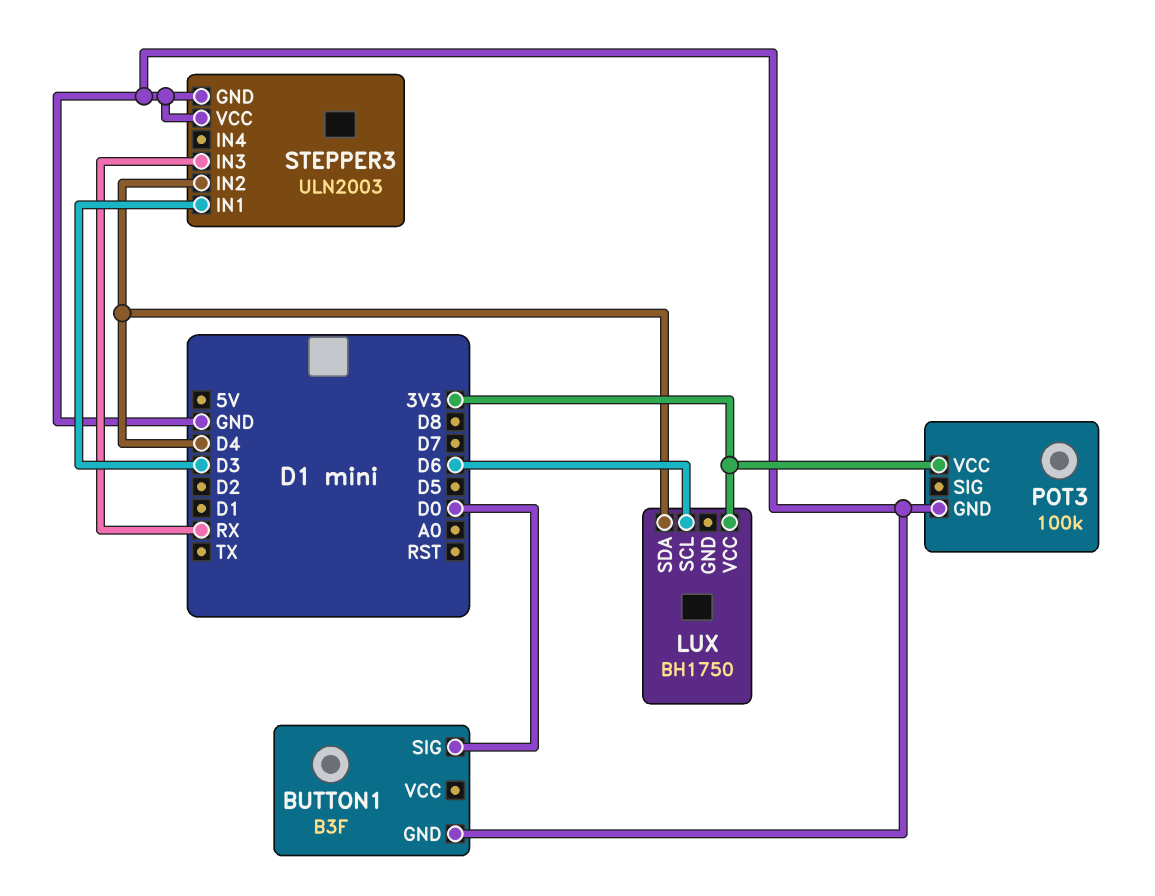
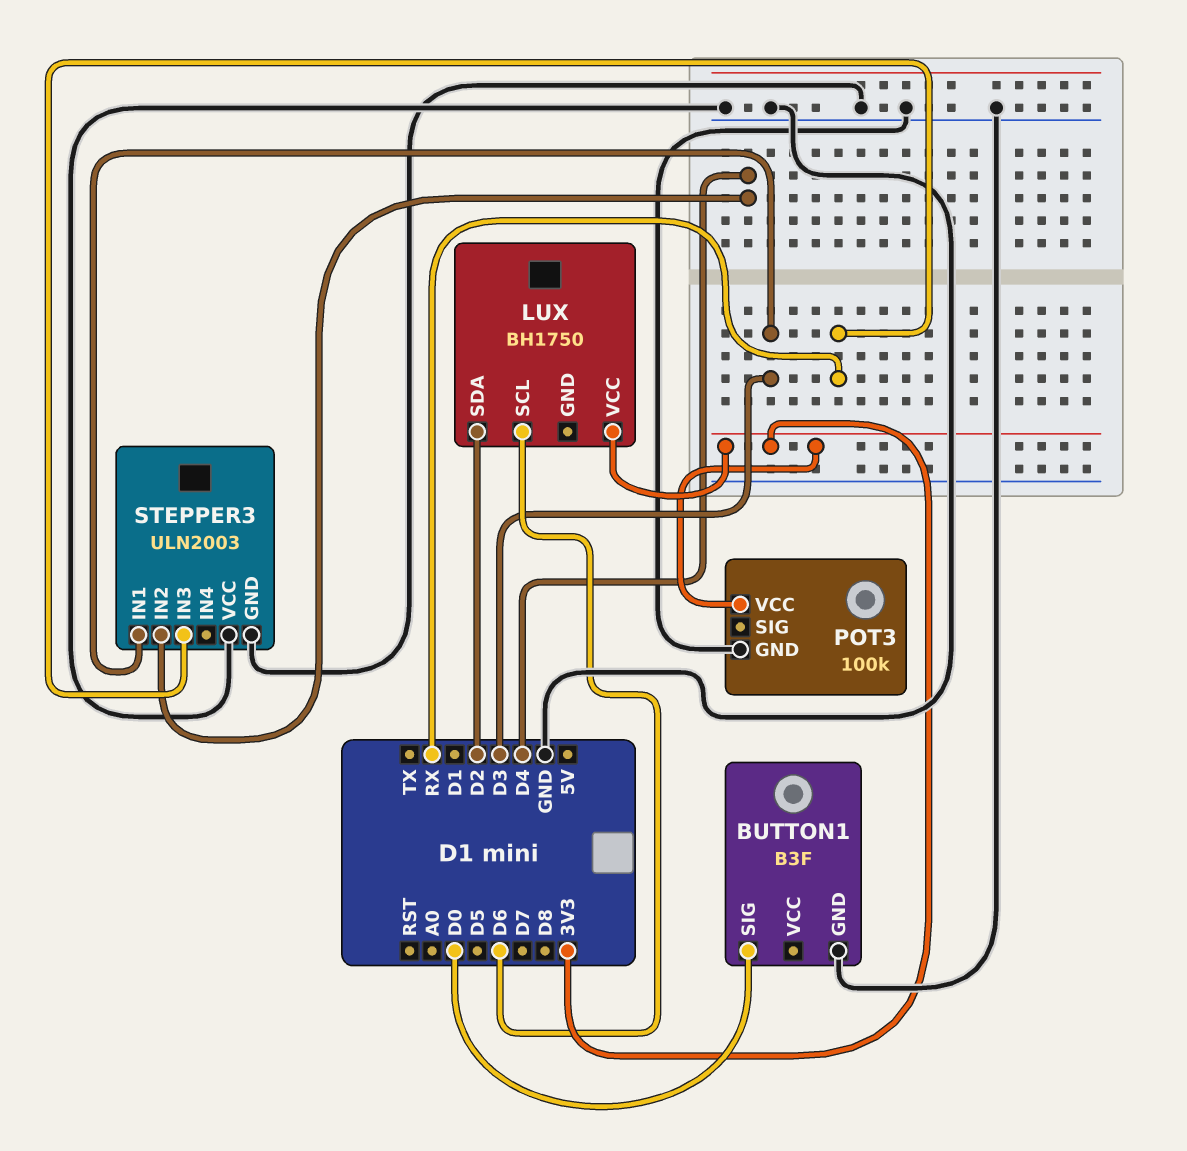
LUX pin SDA: D4 -> D2

